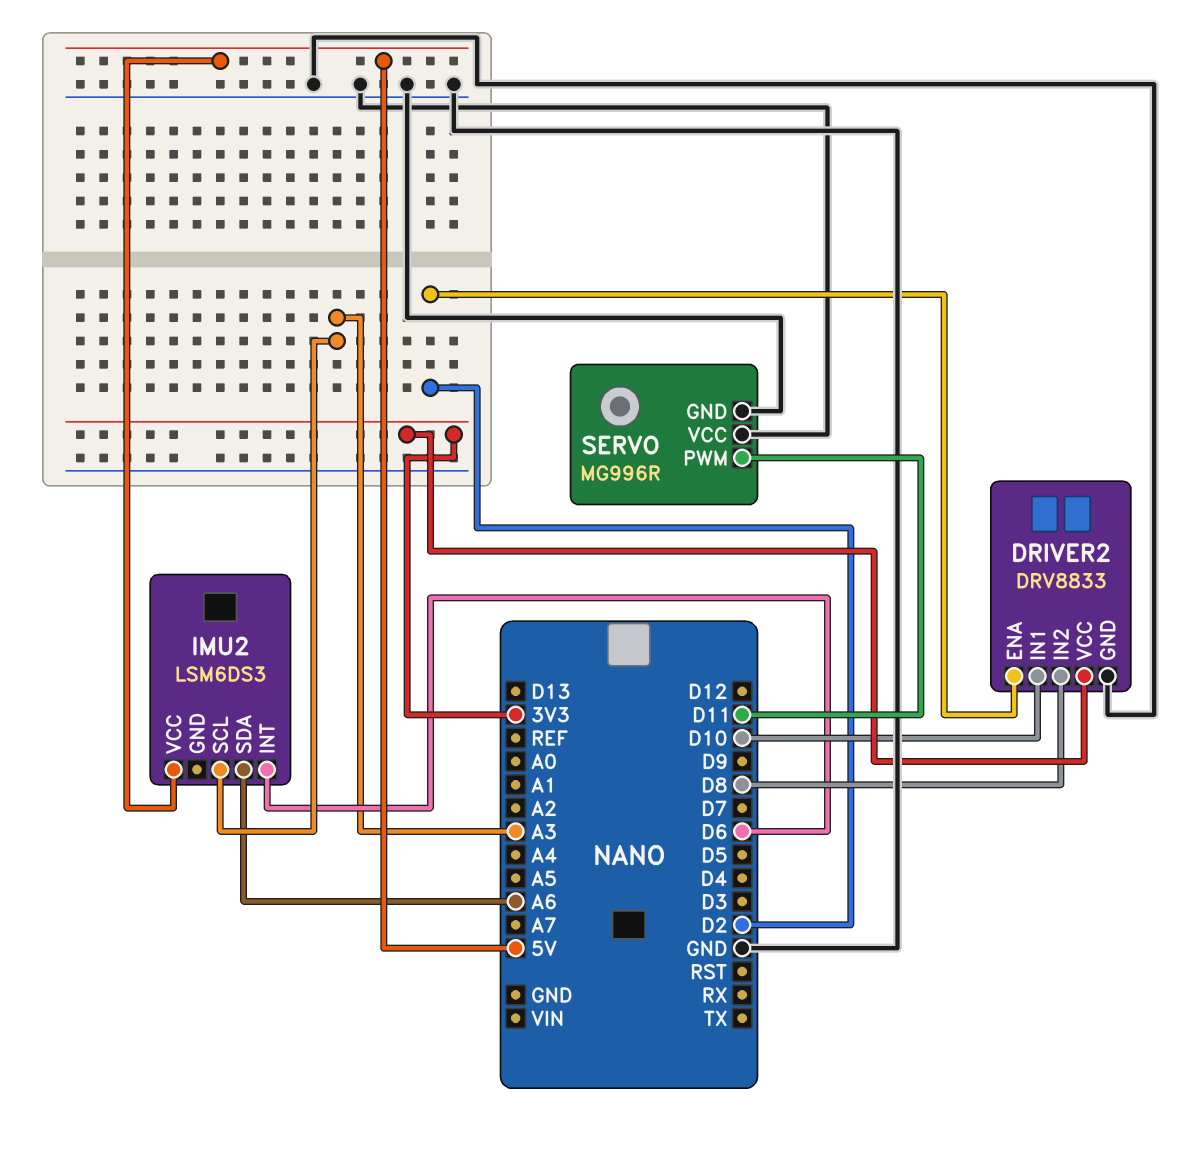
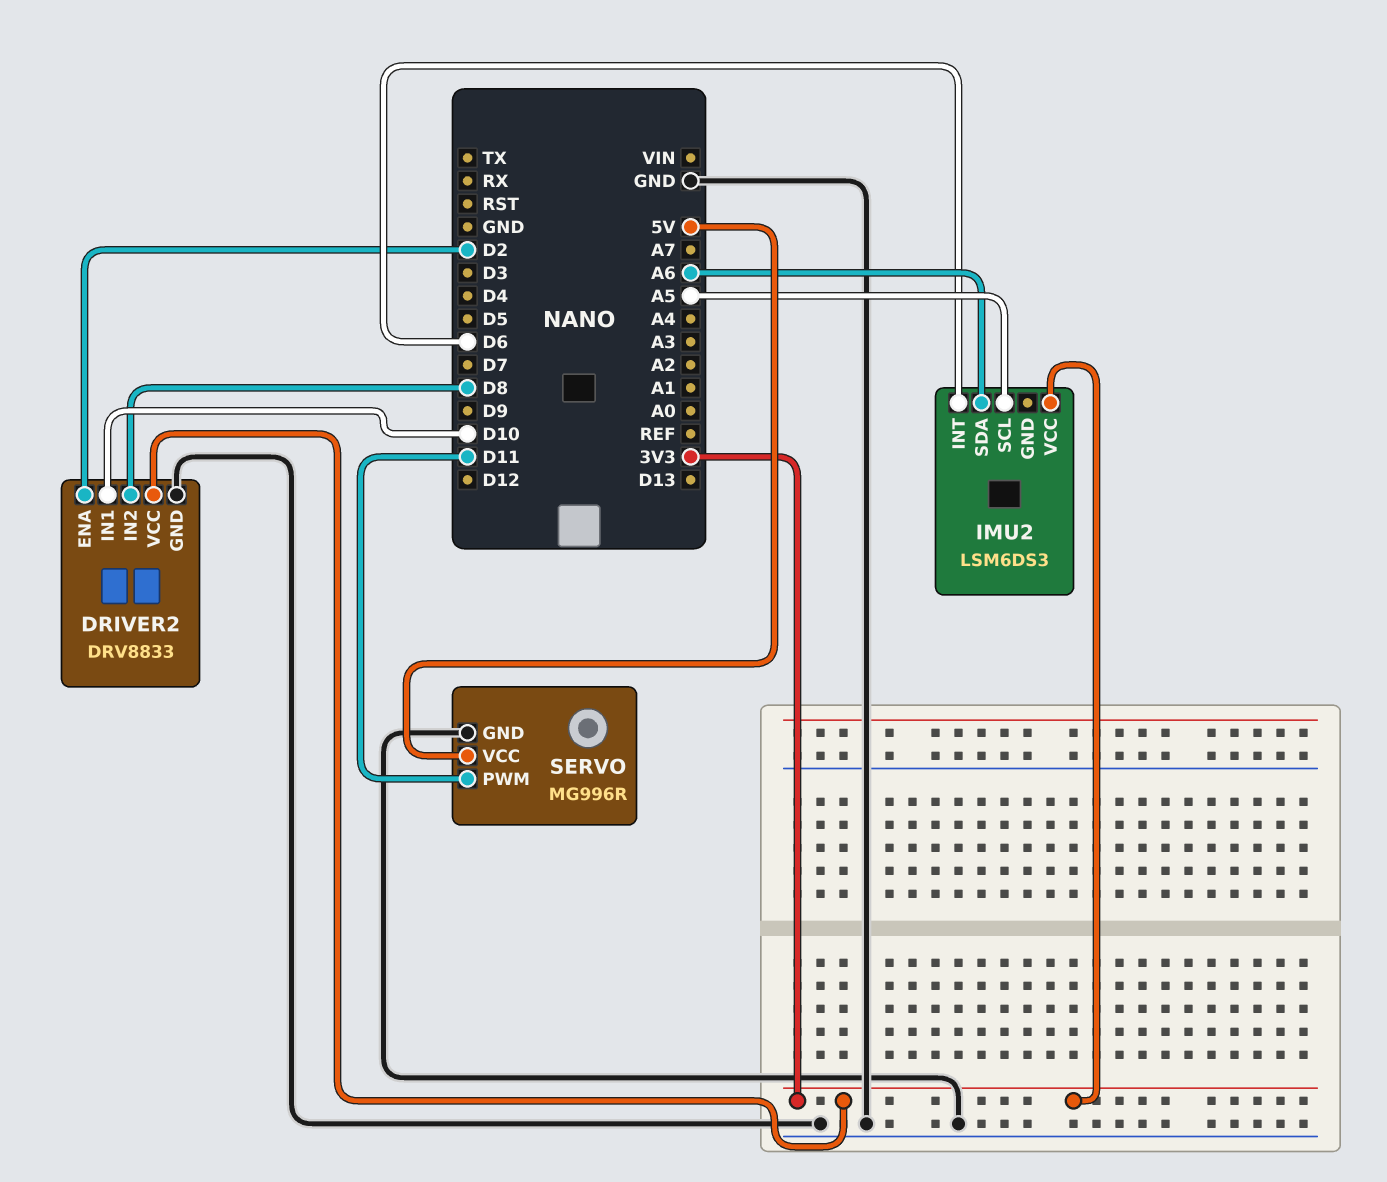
IMU2 pin SCL: A3 -> A5
IMU2 pin VCC: 5V -> 3V3
SERVO pin VCC: GND -> 5V

